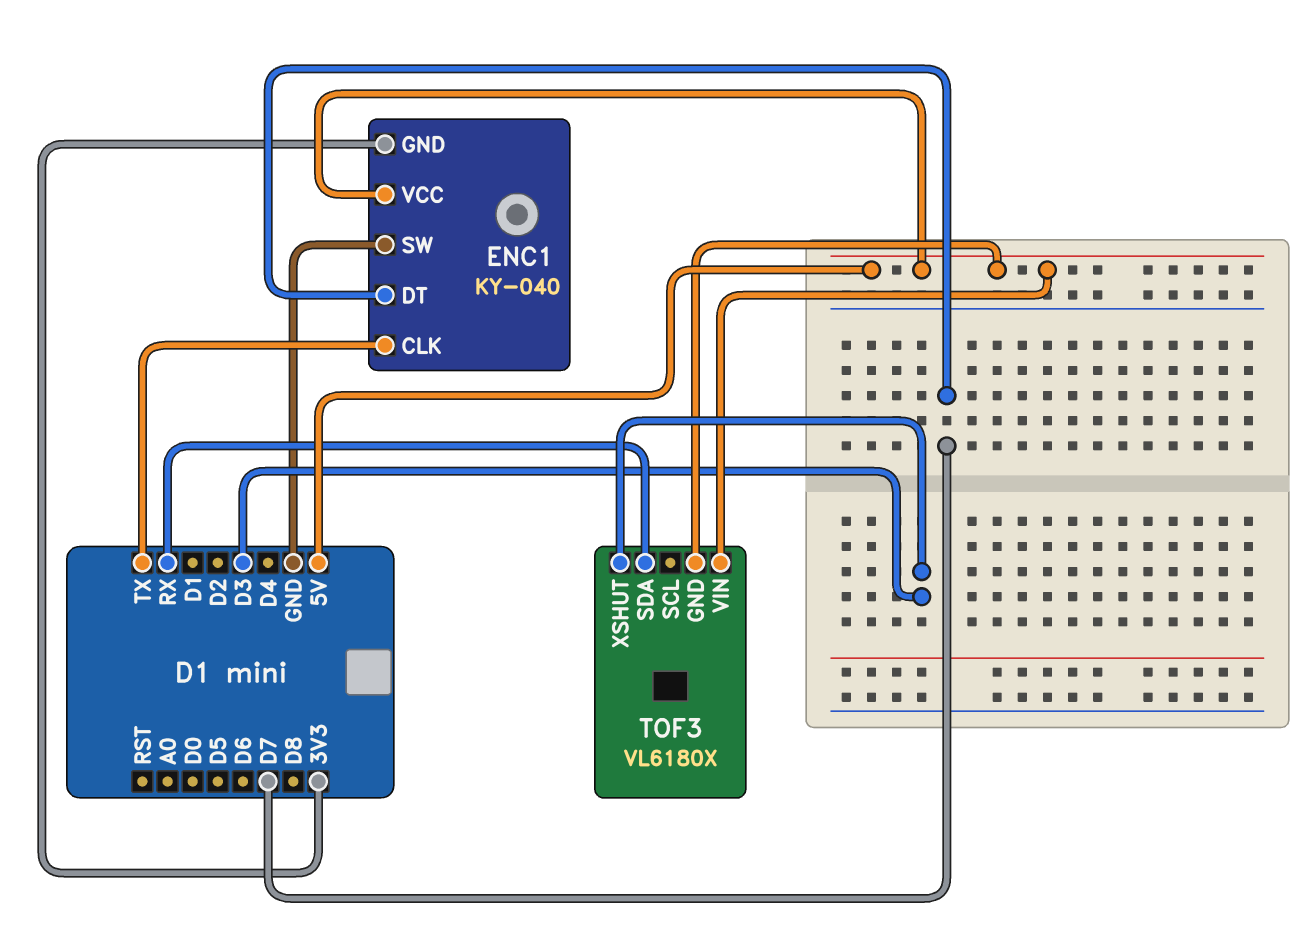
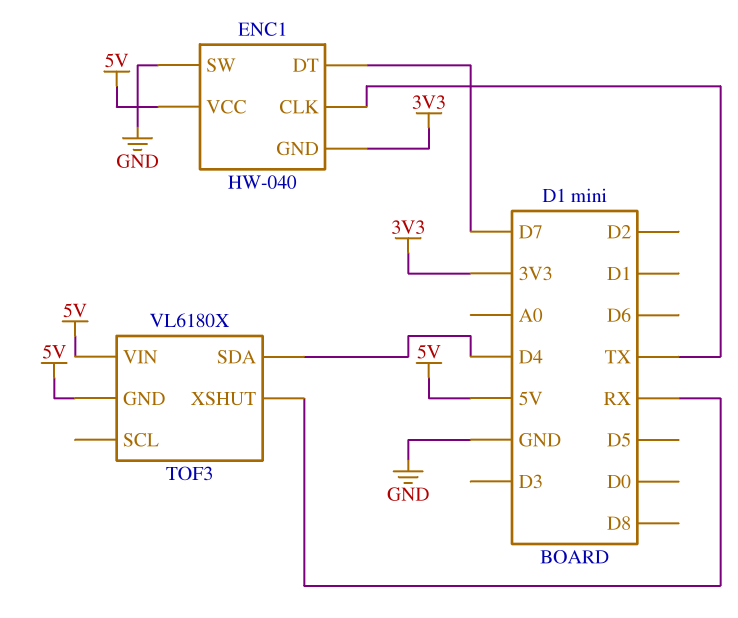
ENC1: KY-040 -> HW-040
TOF3 pin SDA: RX -> D4
TOF3 pin XSHUT: D3 -> RX

